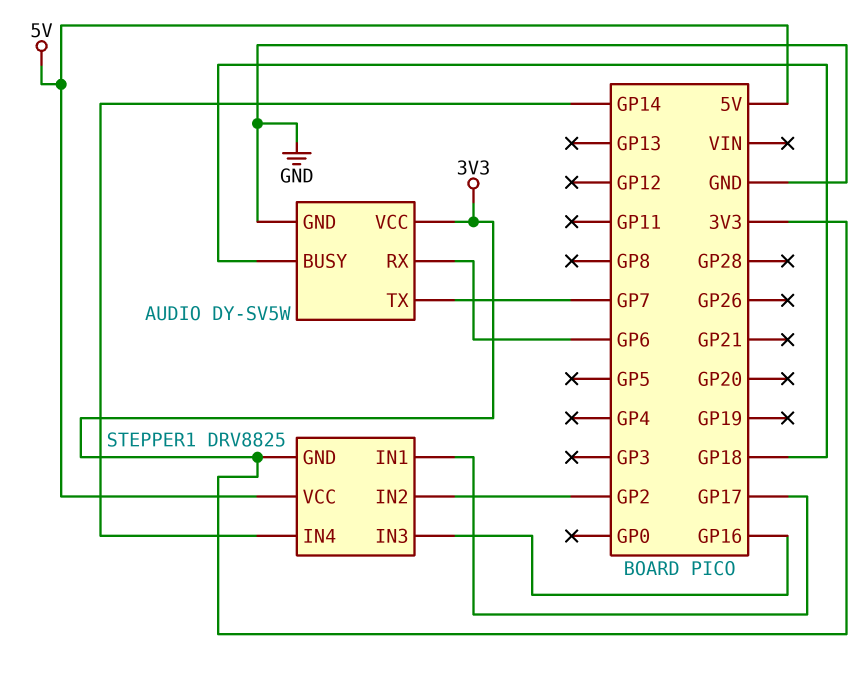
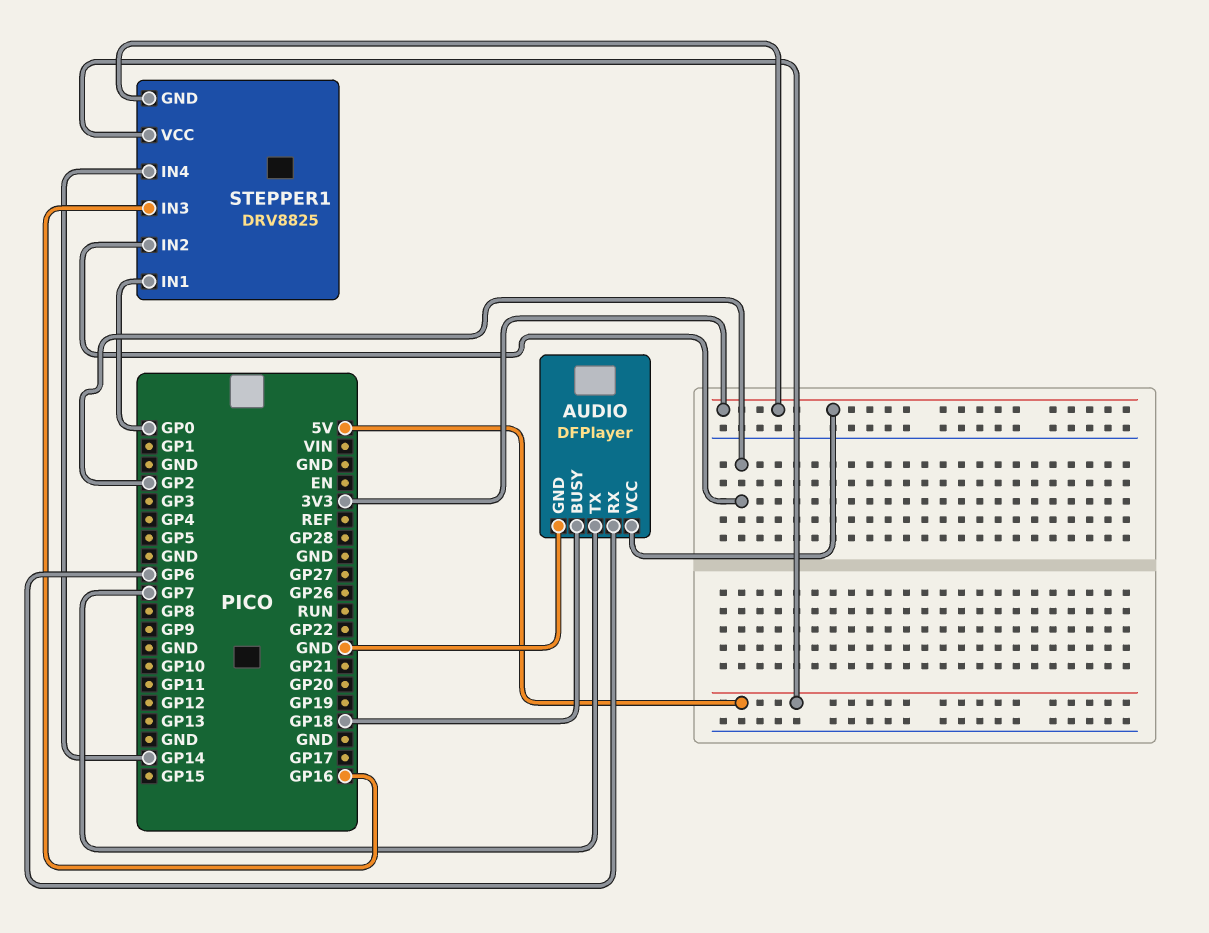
AUDIO: DY-SV5W -> DFPlayer
STEPPER1 pin IN1: GP17 -> GP0

